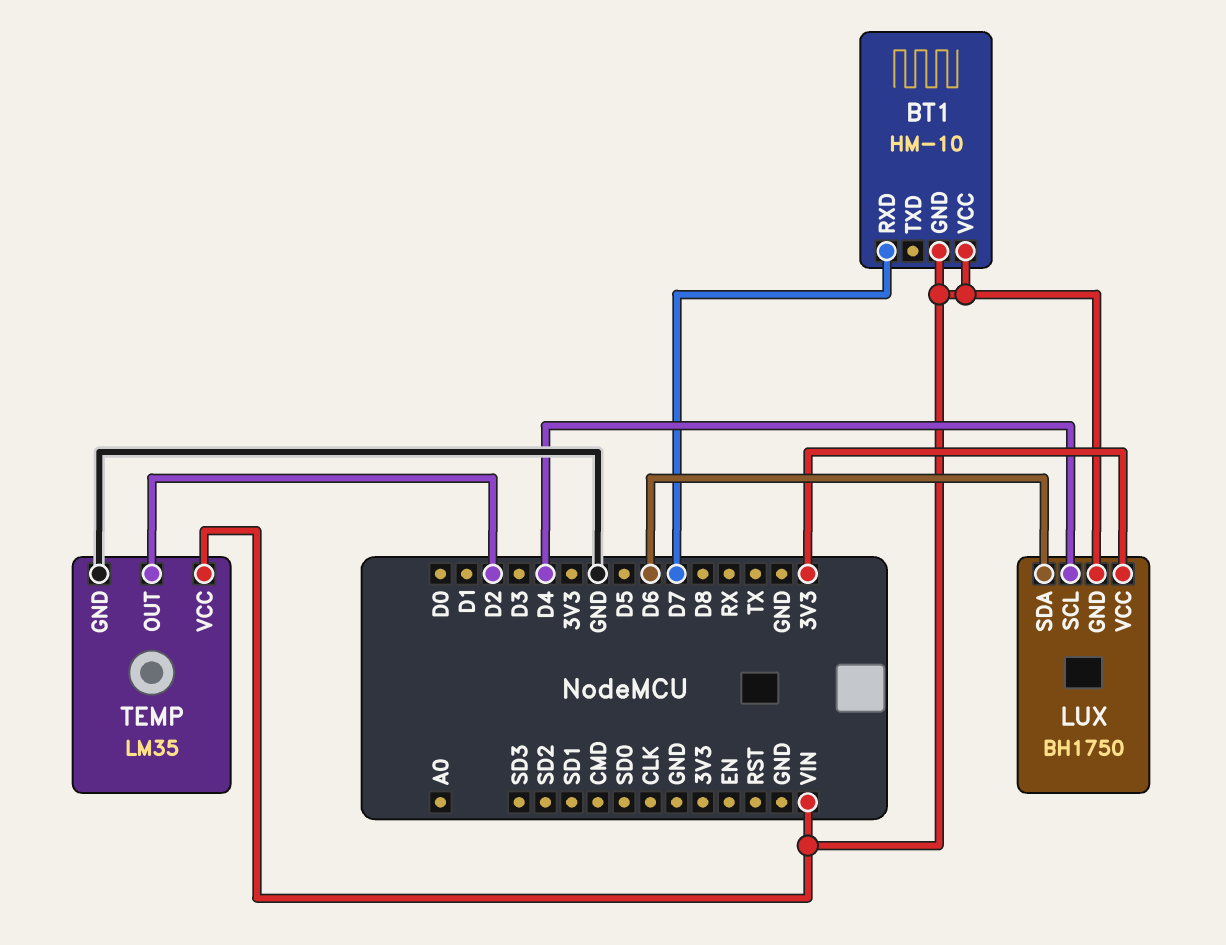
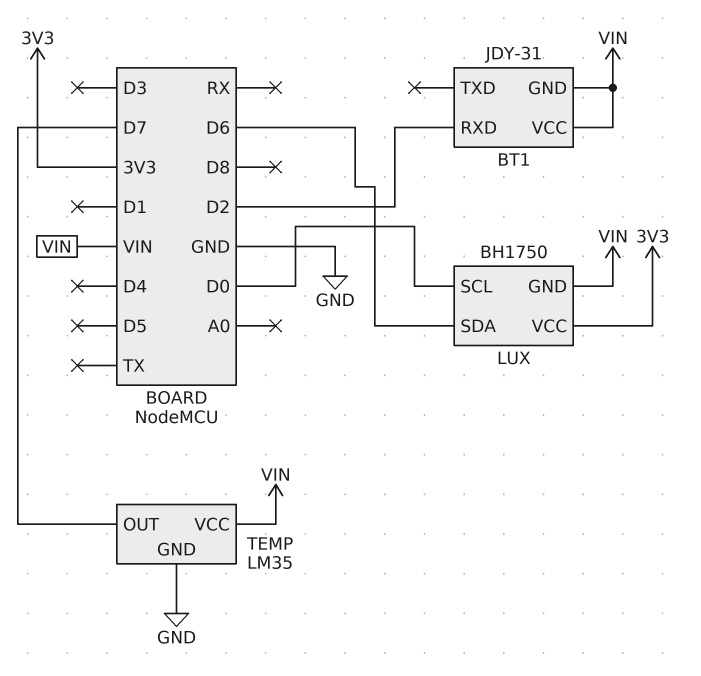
BT1: HM-10 -> JDY-31
BT1 pin RXD: D7 -> D2
LUX pin SCL: D4 -> D0
TEMP pin OUT: D2 -> D7

